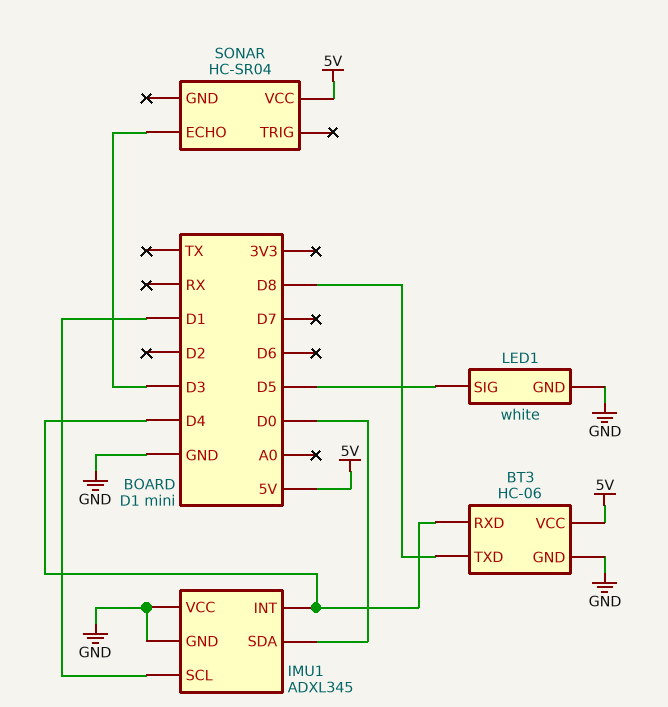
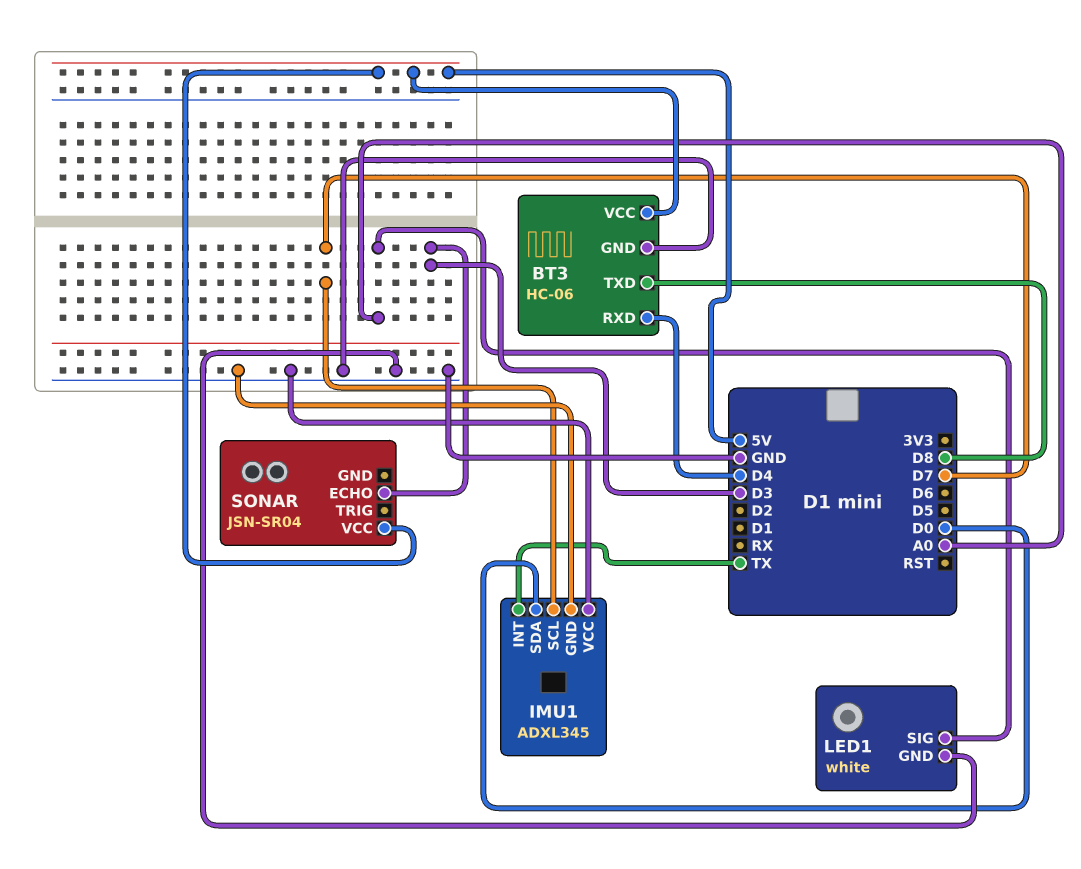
IMU1 pin INT: D4 -> TX
IMU1 pin SCL: D1 -> D7
LED1 pin SIG: D5 -> A0
SONAR: HC-SR04 -> JSN-SR04

